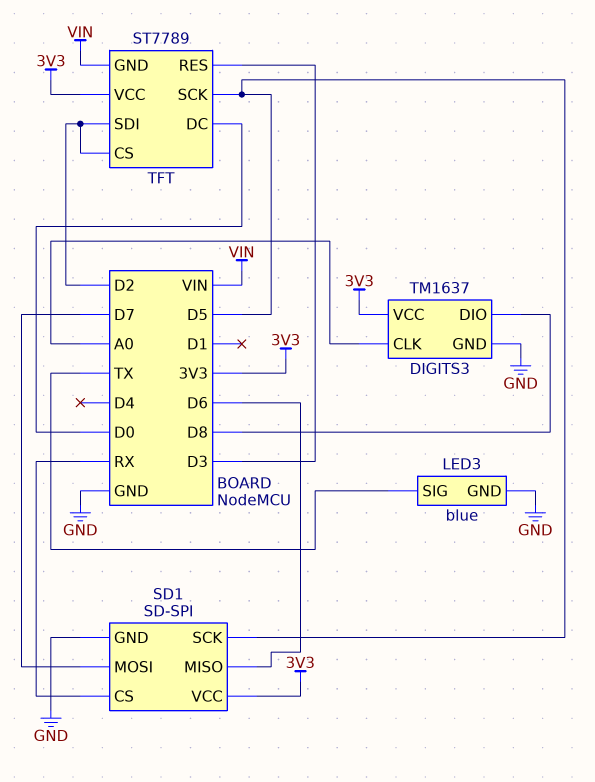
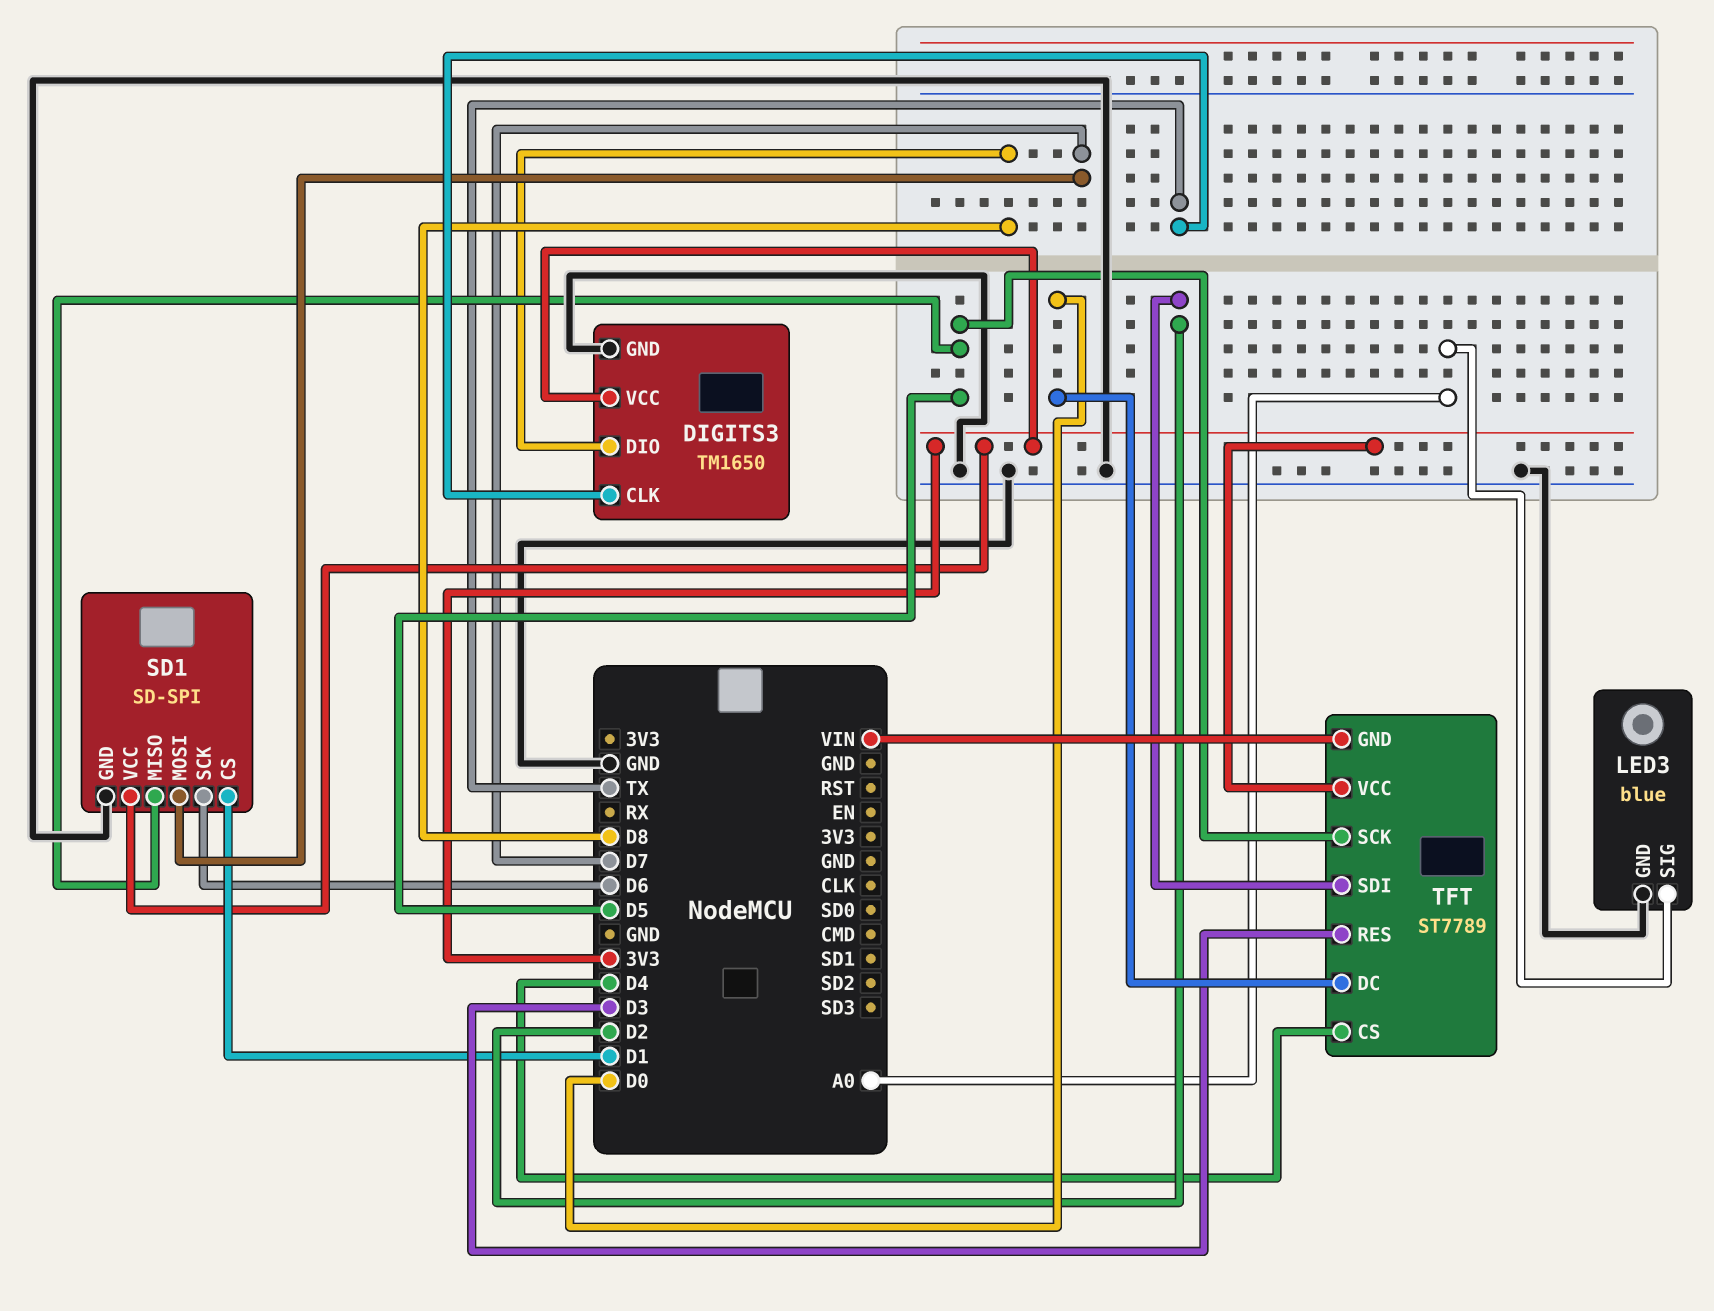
DIGITS3: TM1637 -> TM1650
DIGITS3 pin CLK: A0 -> TX
LED3 pin SIG: TX -> A0
SD1 pin CS: RX -> D1
SD1 pin MISO: D6 -> D5
SD1 pin SCK: D5 -> D6
TFT pin CS: D2 -> D4

